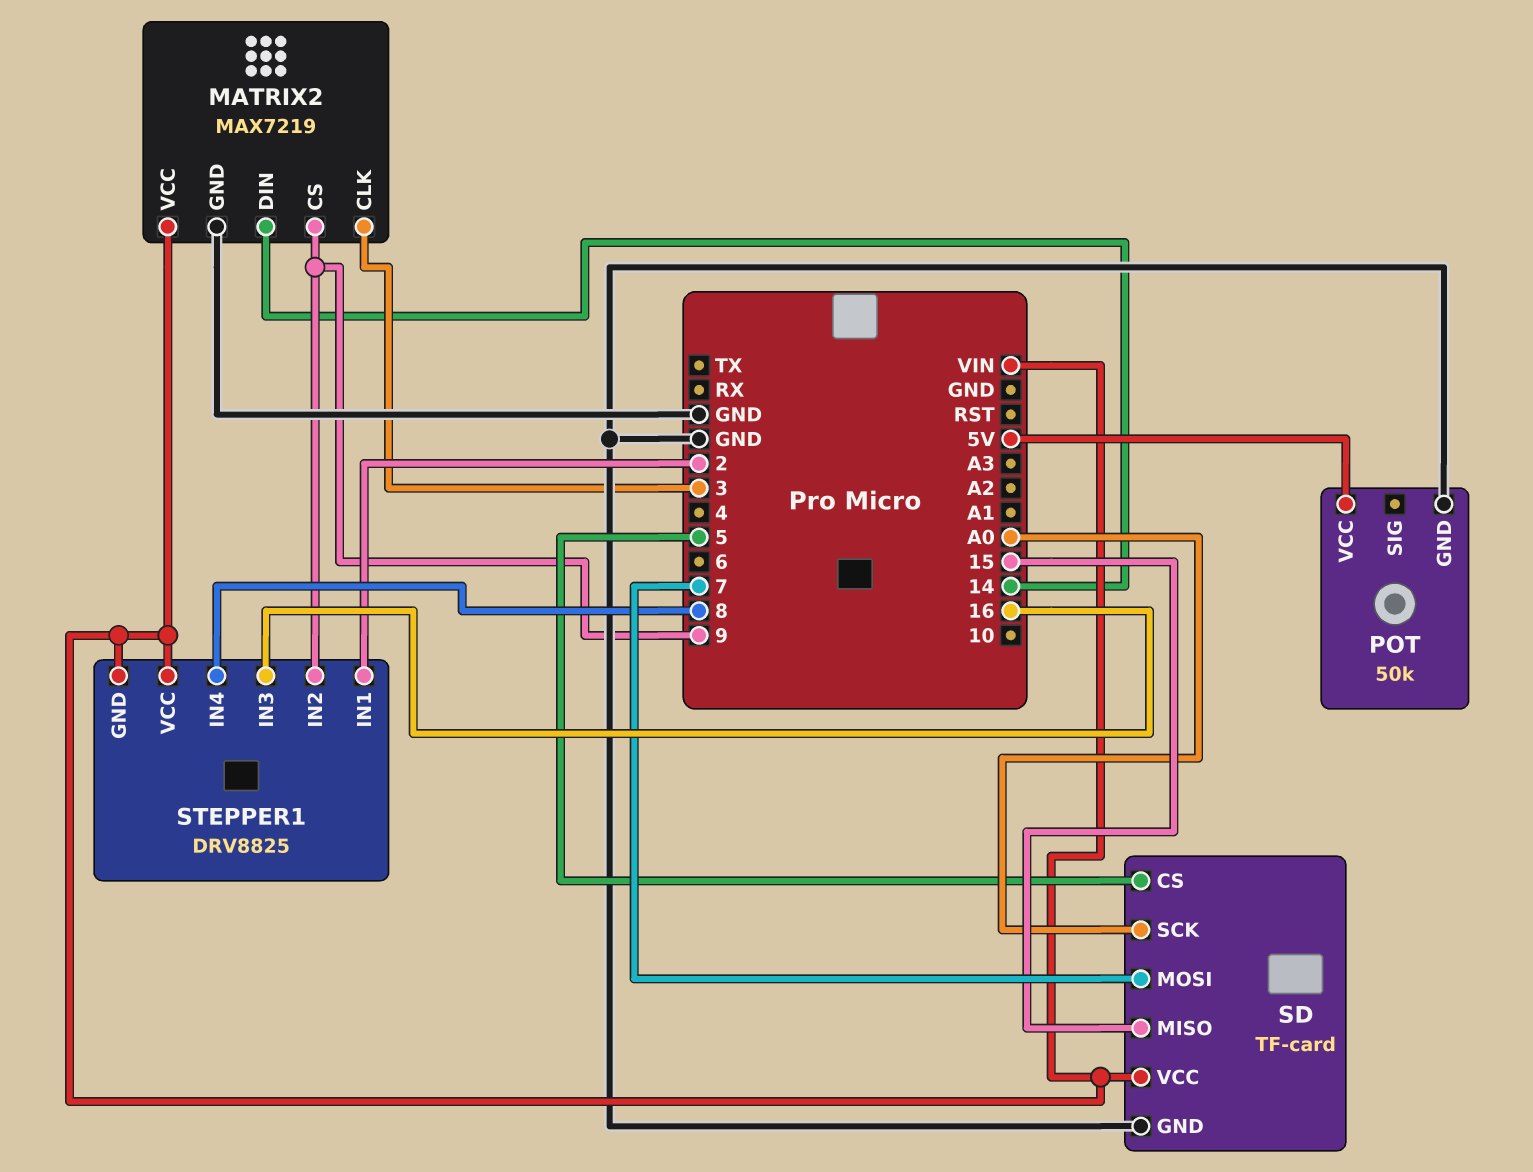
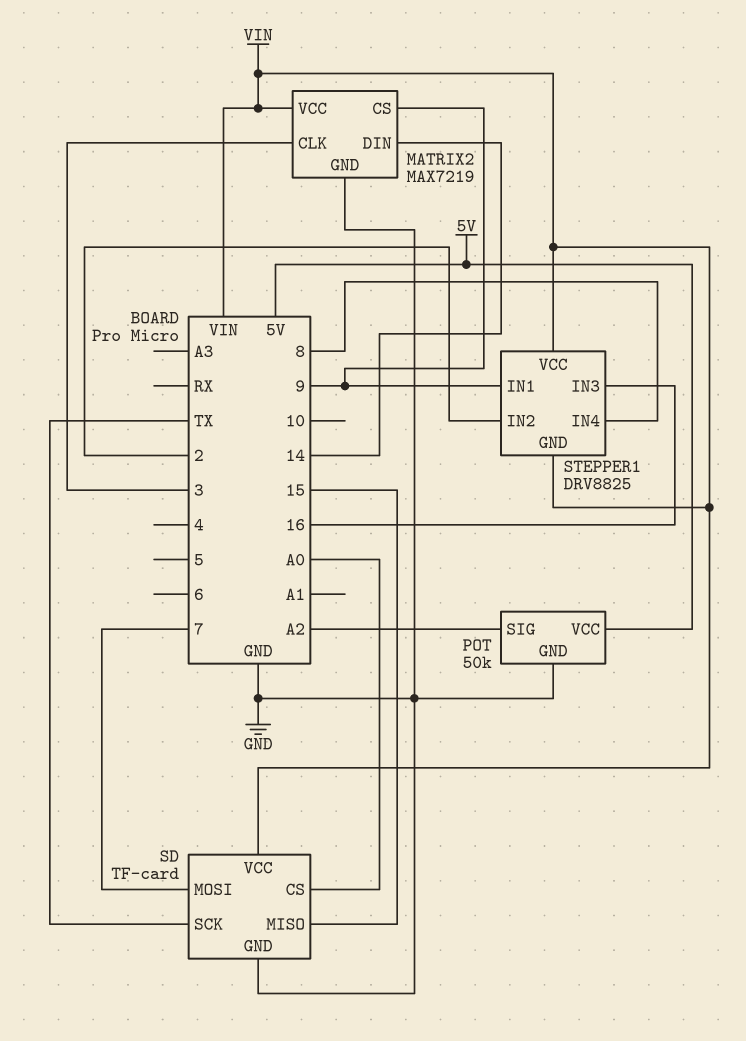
POT pin SIG: none -> A2
SD pin CS: 5 -> A0
SD pin SCK: A0 -> TX
STEPPER1 pin IN1: 2 -> 9
STEPPER1 pin IN2: 9 -> 2

